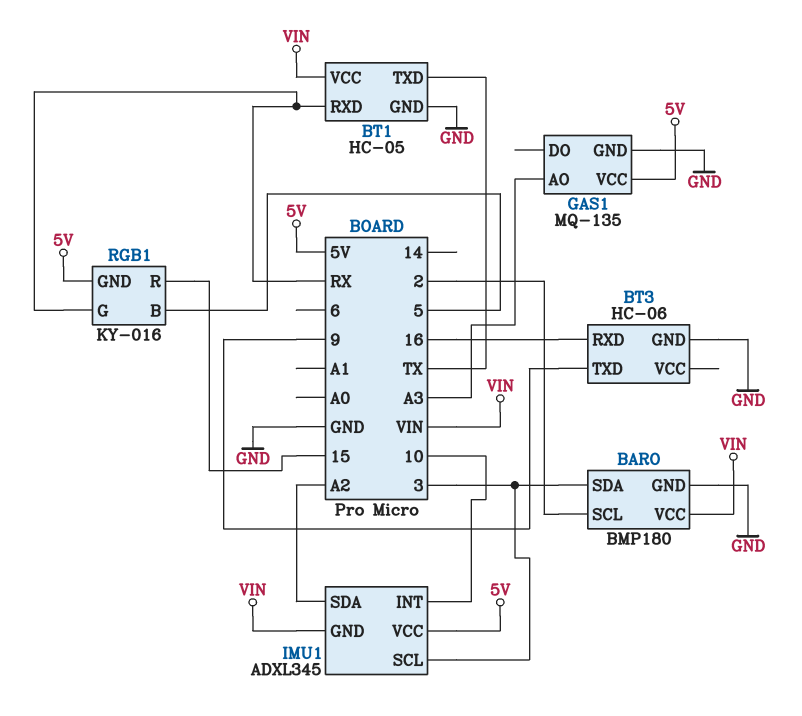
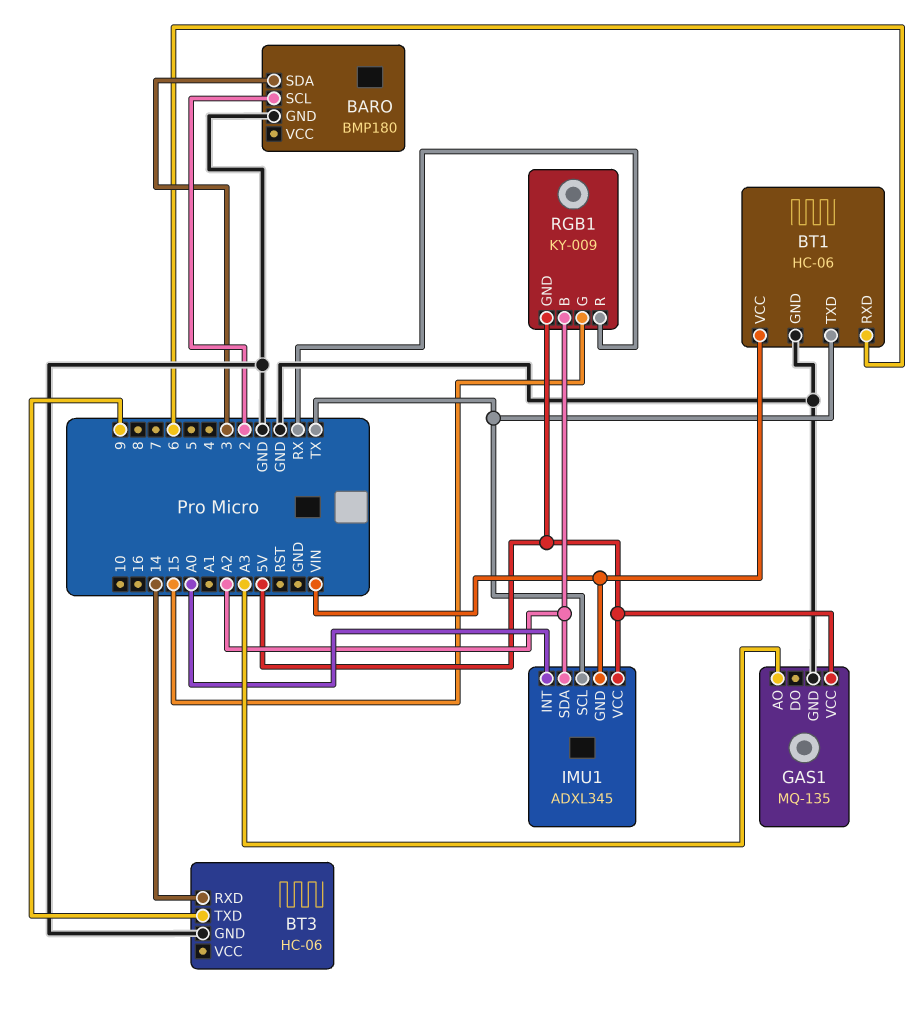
BARO pin VCC: VIN -> none
BT1: HC-05 -> HC-06
BT1 pin RXD: RX -> 6
BT3 pin RXD: 16 -> 14
IMU1 pin INT: 10 -> A0
IMU1 pin SCL: 3 -> TX
RGB1: KY-016 -> KY-009
RGB1 pin B: 5 -> A2
RGB1 pin G: RX -> 15
RGB1 pin R: 15 -> RX

